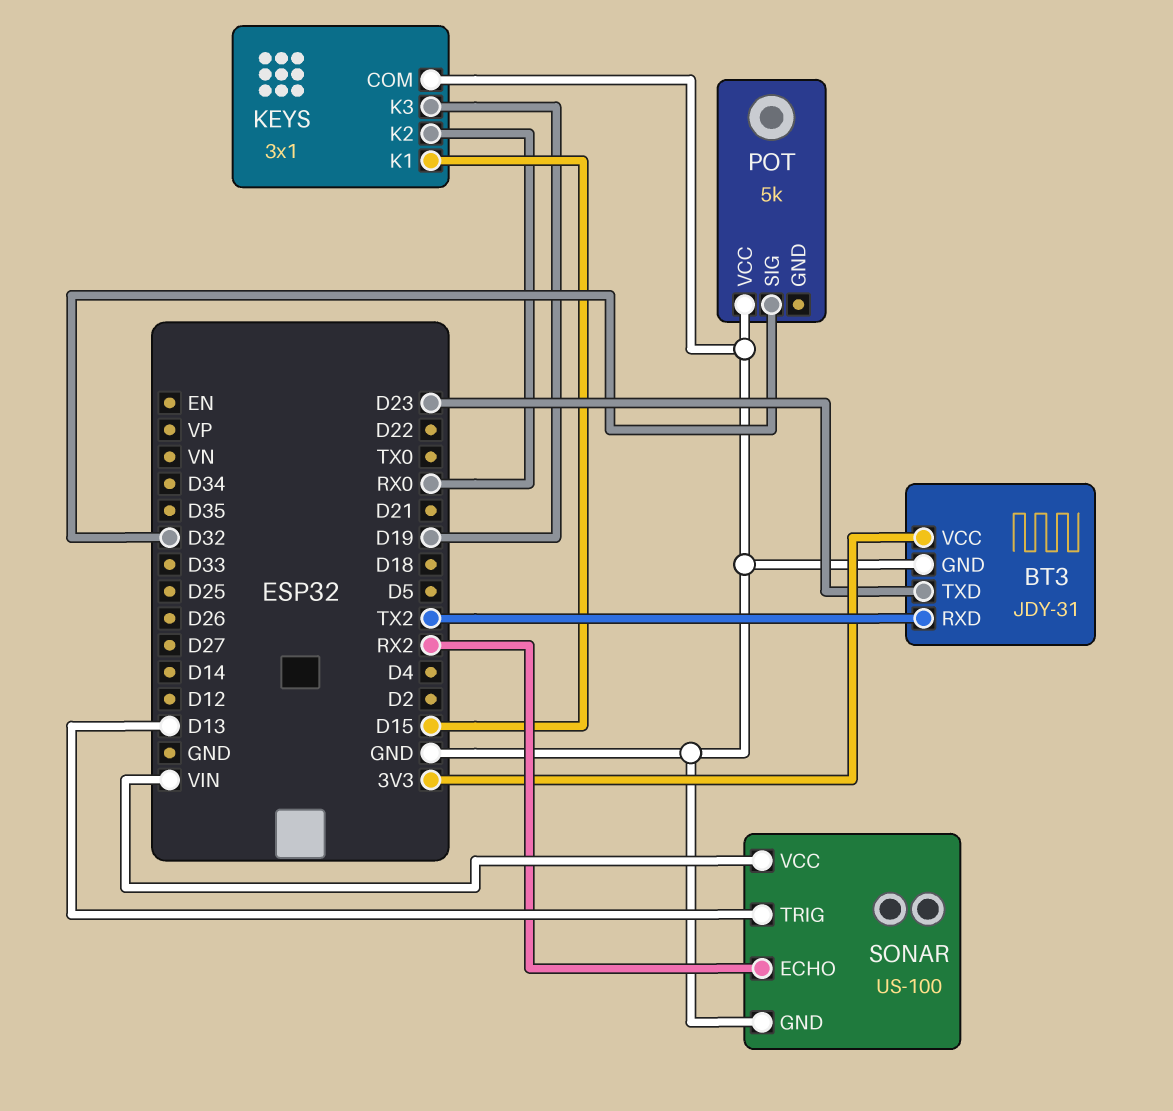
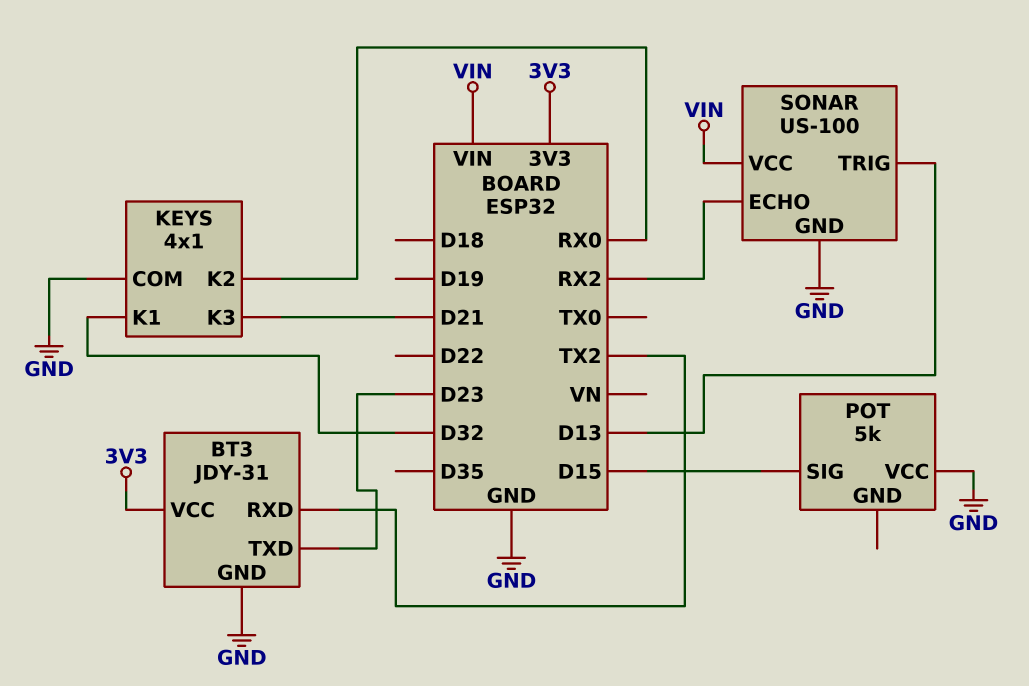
KEYS: 3x1 -> 4x1
KEYS pin K1: D15 -> D32
KEYS pin K3: D19 -> D21
POT pin SIG: D32 -> D15

